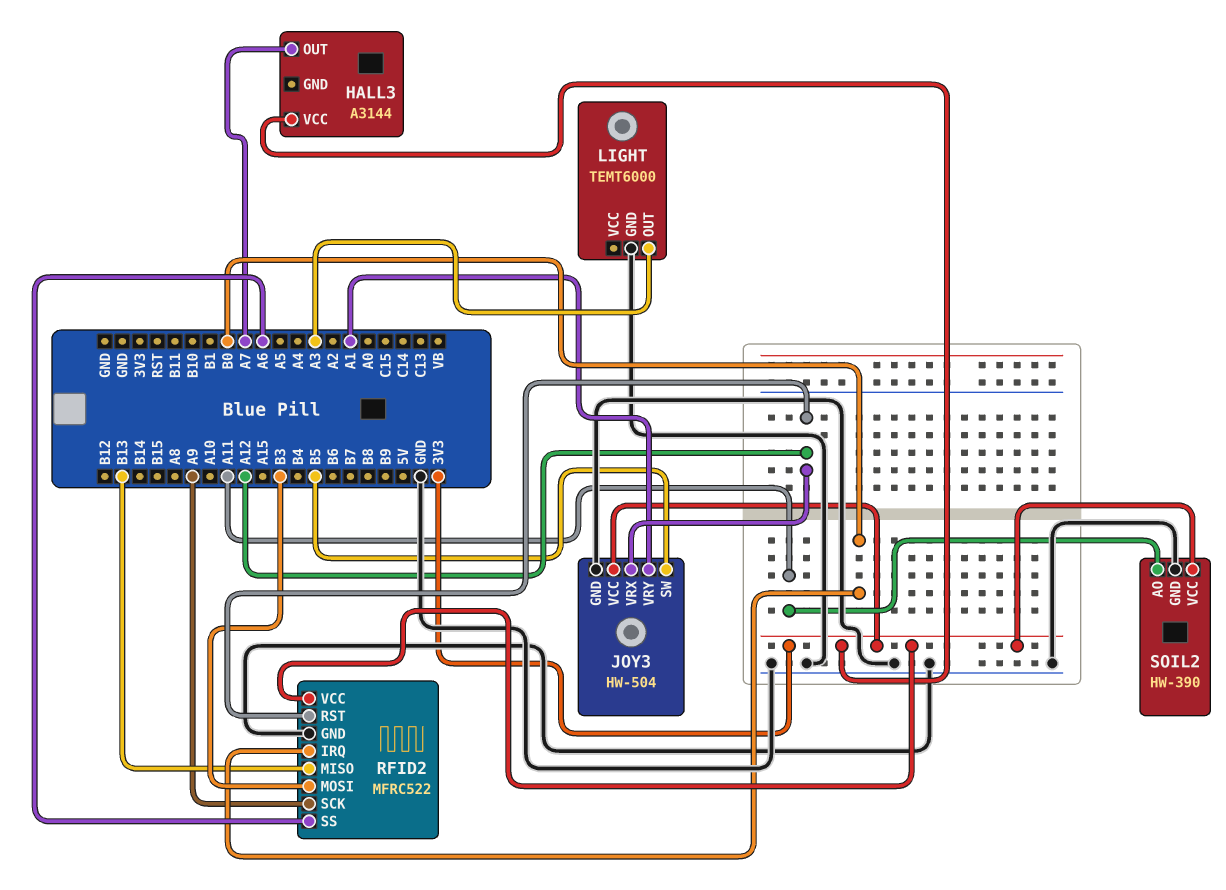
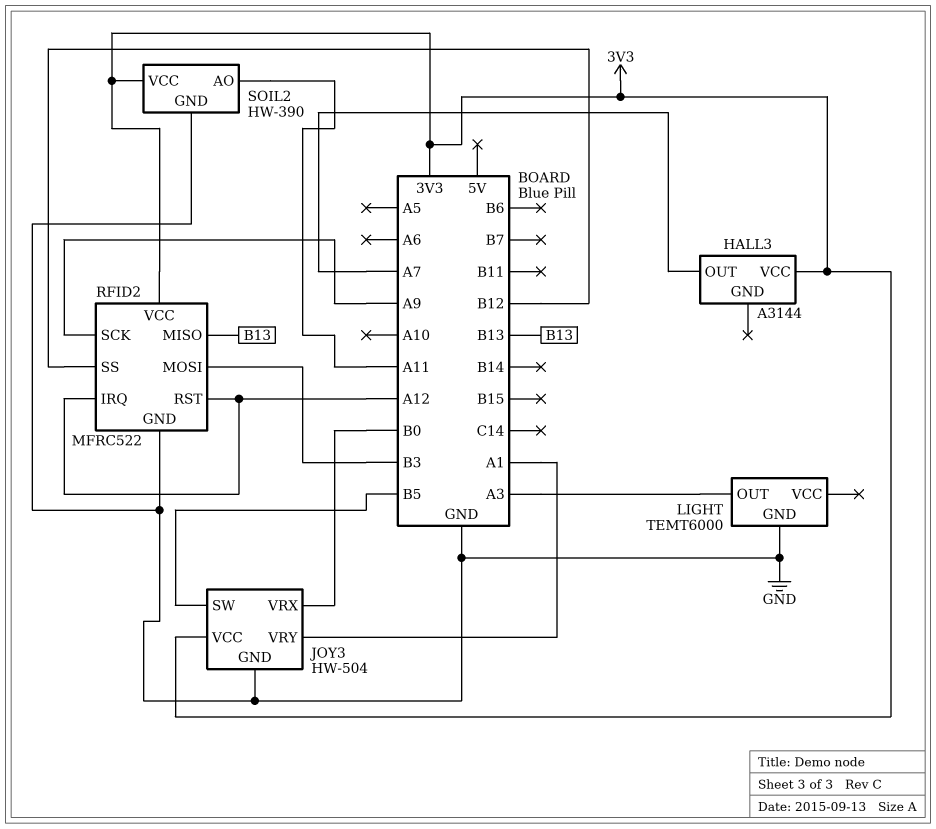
JOY3 pin VRX: A12 -> B0
RFID2 pin IRQ: B0 -> A12
RFID2 pin SS: A6 -> B12

